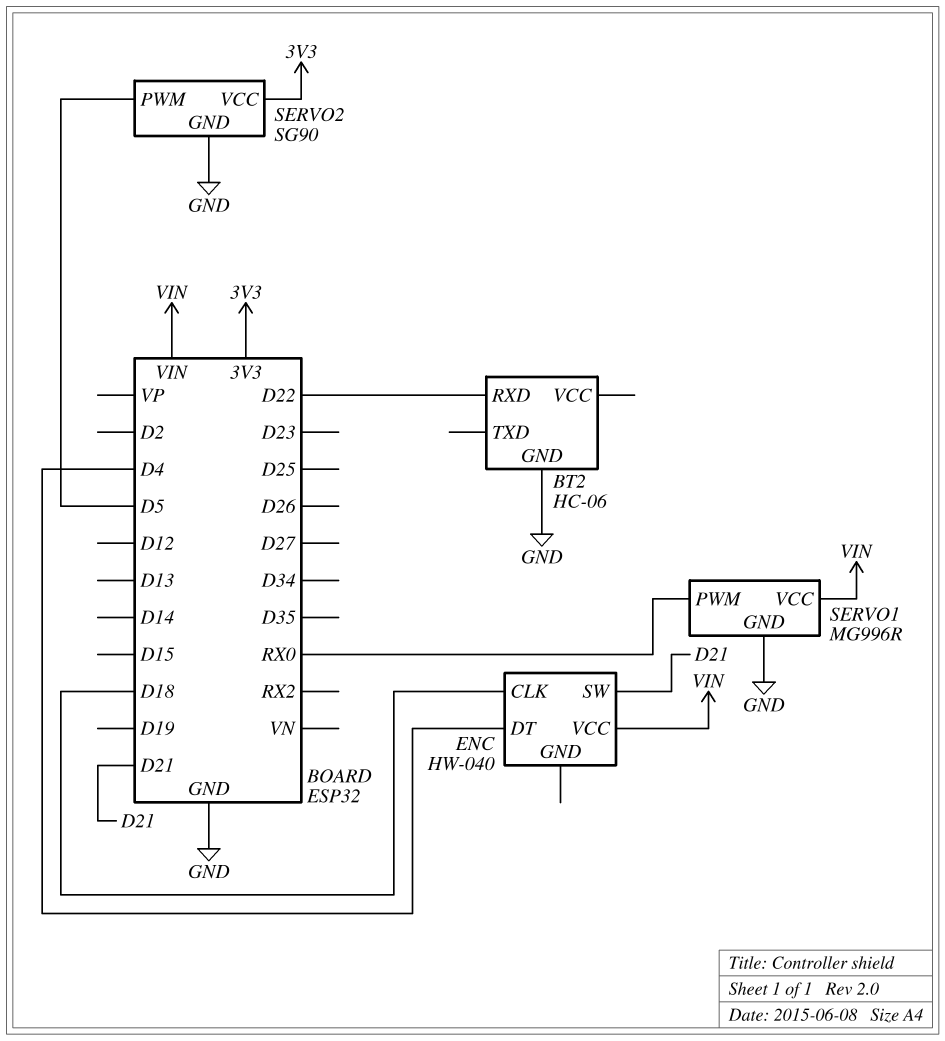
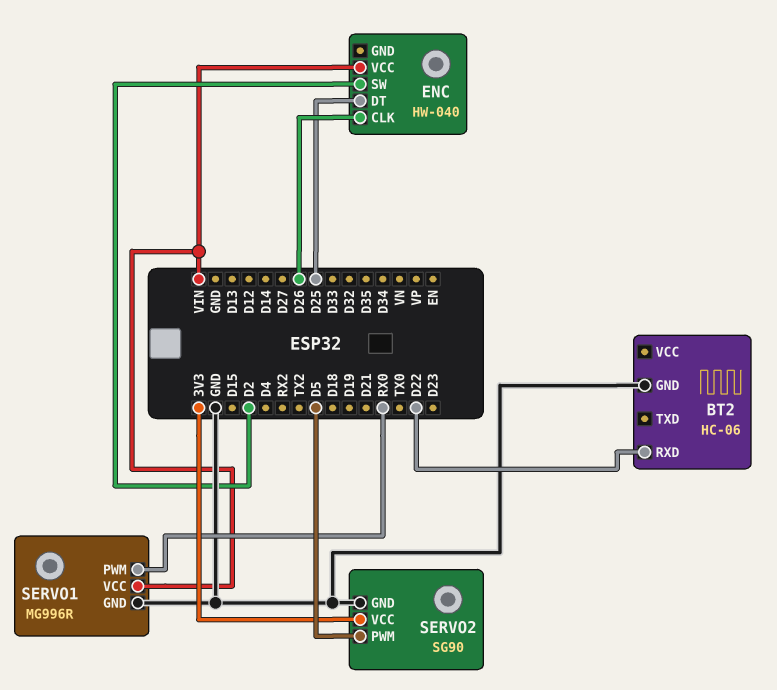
ENC pin CLK: D18 -> D26
ENC pin DT: D4 -> D25
ENC pin SW: D21 -> D2

